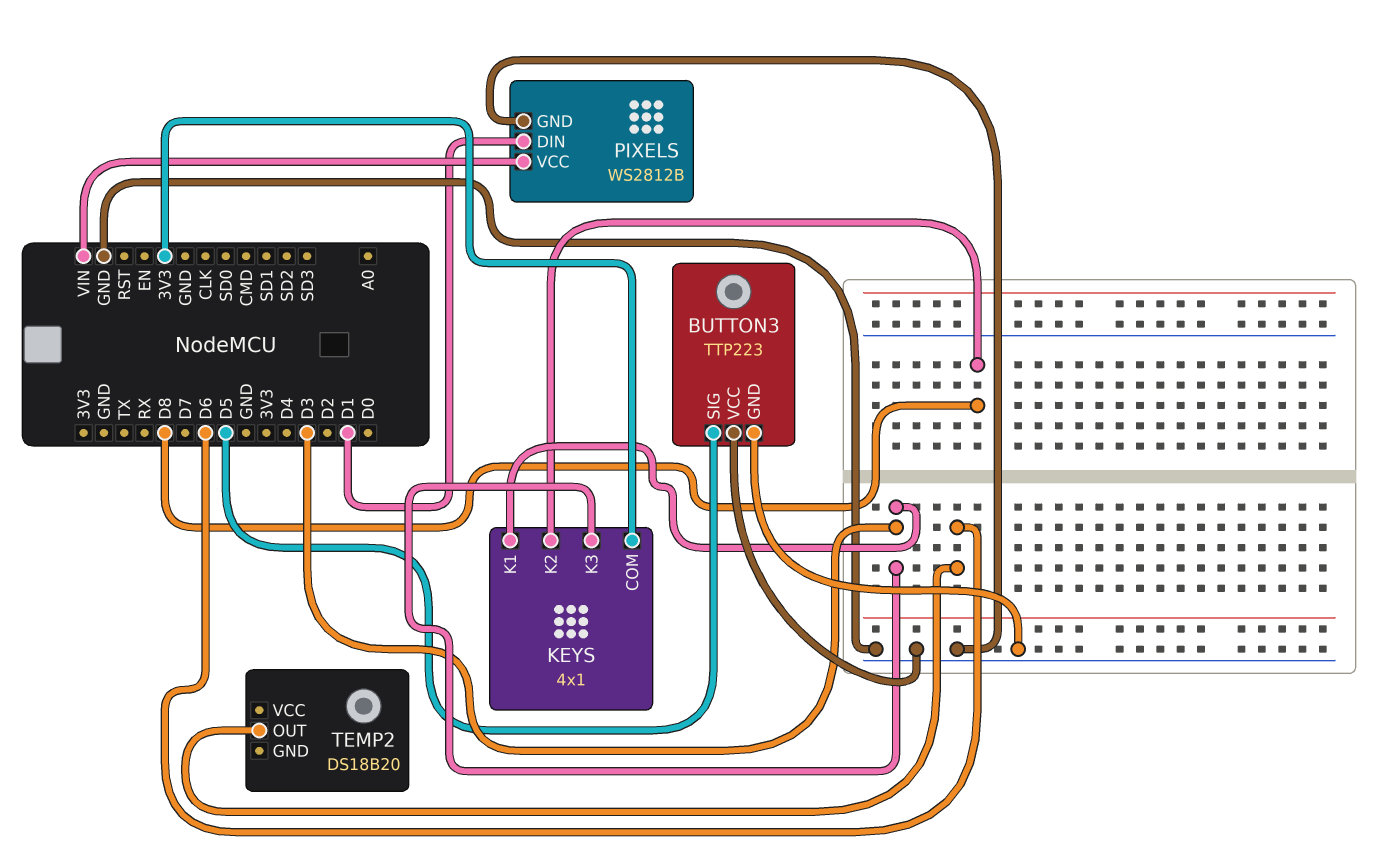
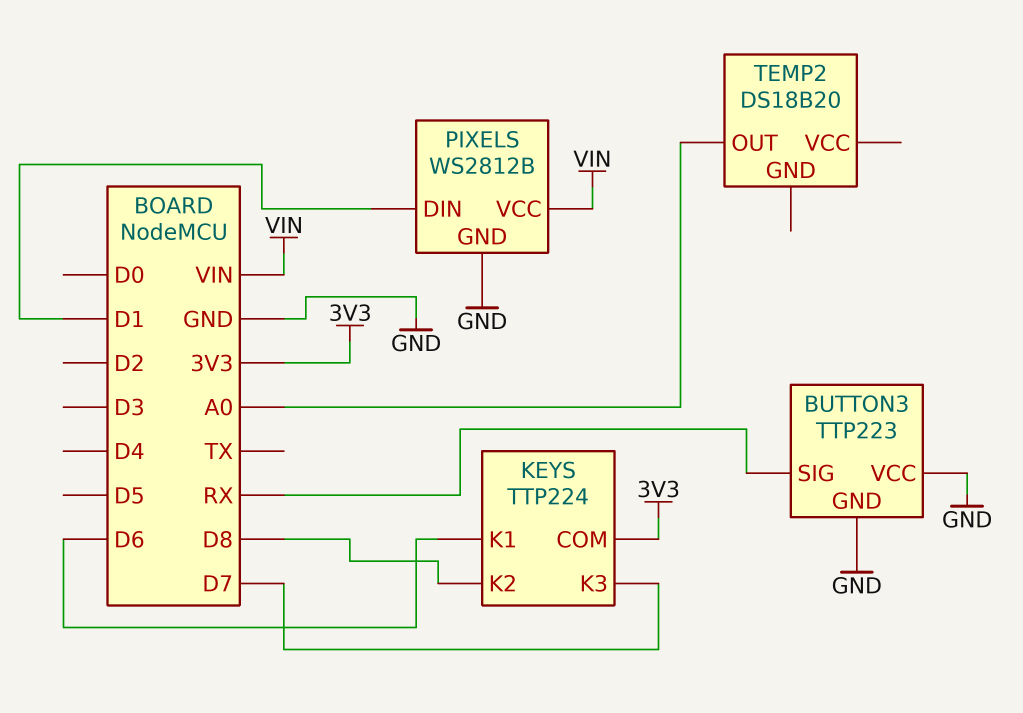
BUTTON3 pin SIG: D5 -> RX
KEYS: 4x1 -> TTP224
KEYS pin K1: D3 -> D6
KEYS pin K3: D3 -> D7
TEMP2 pin OUT: D6 -> A0

